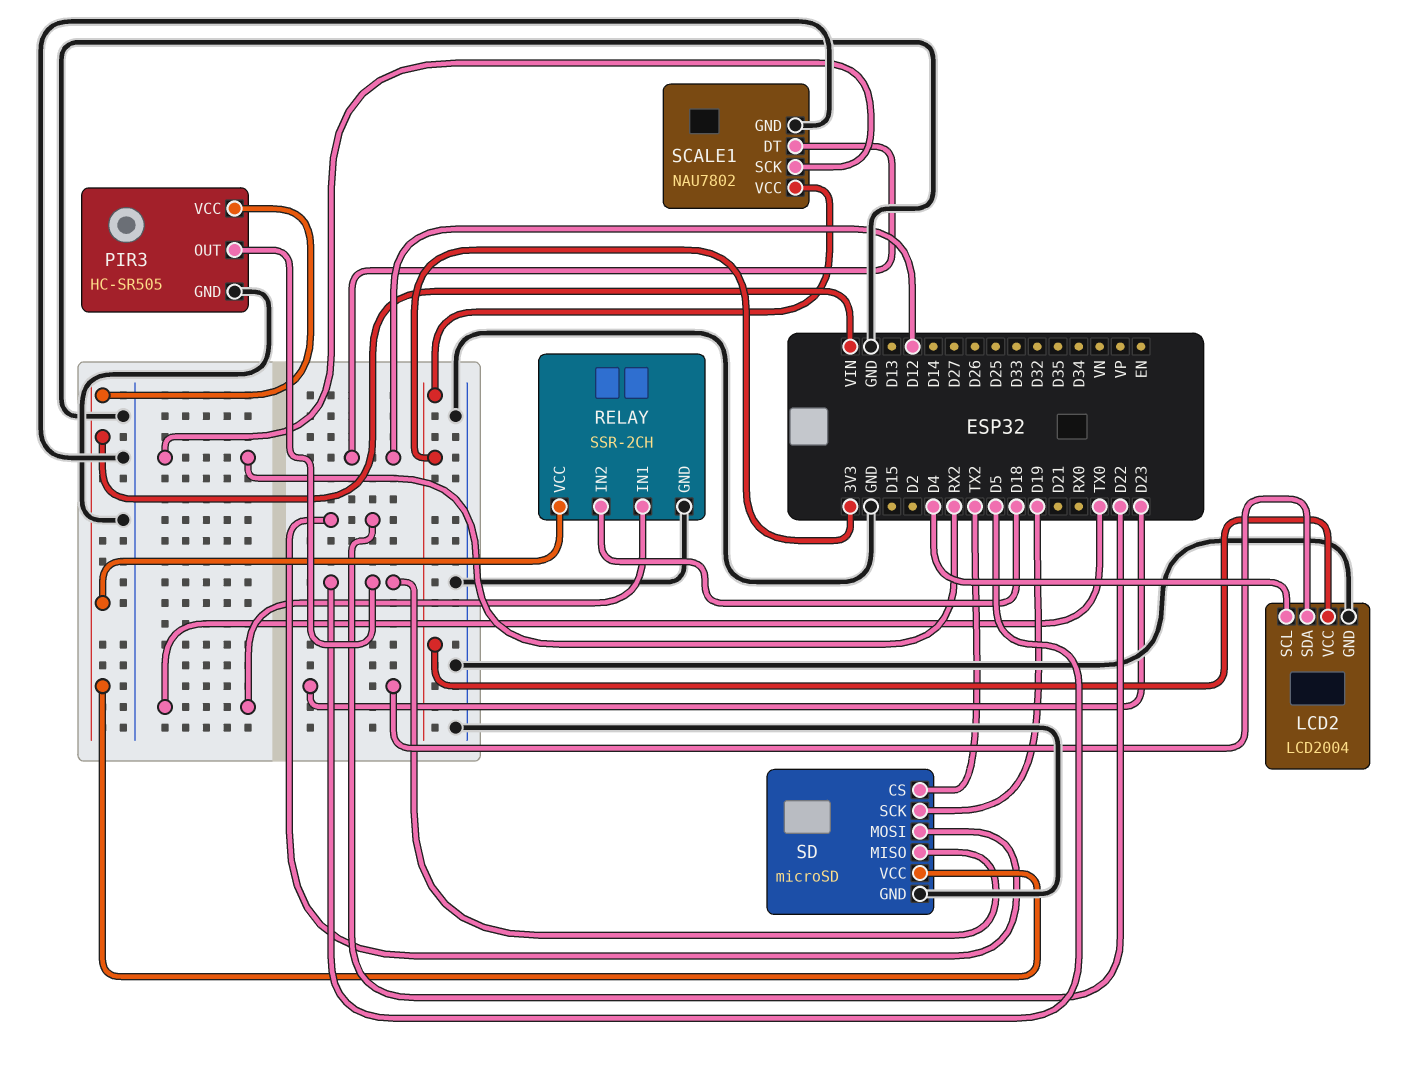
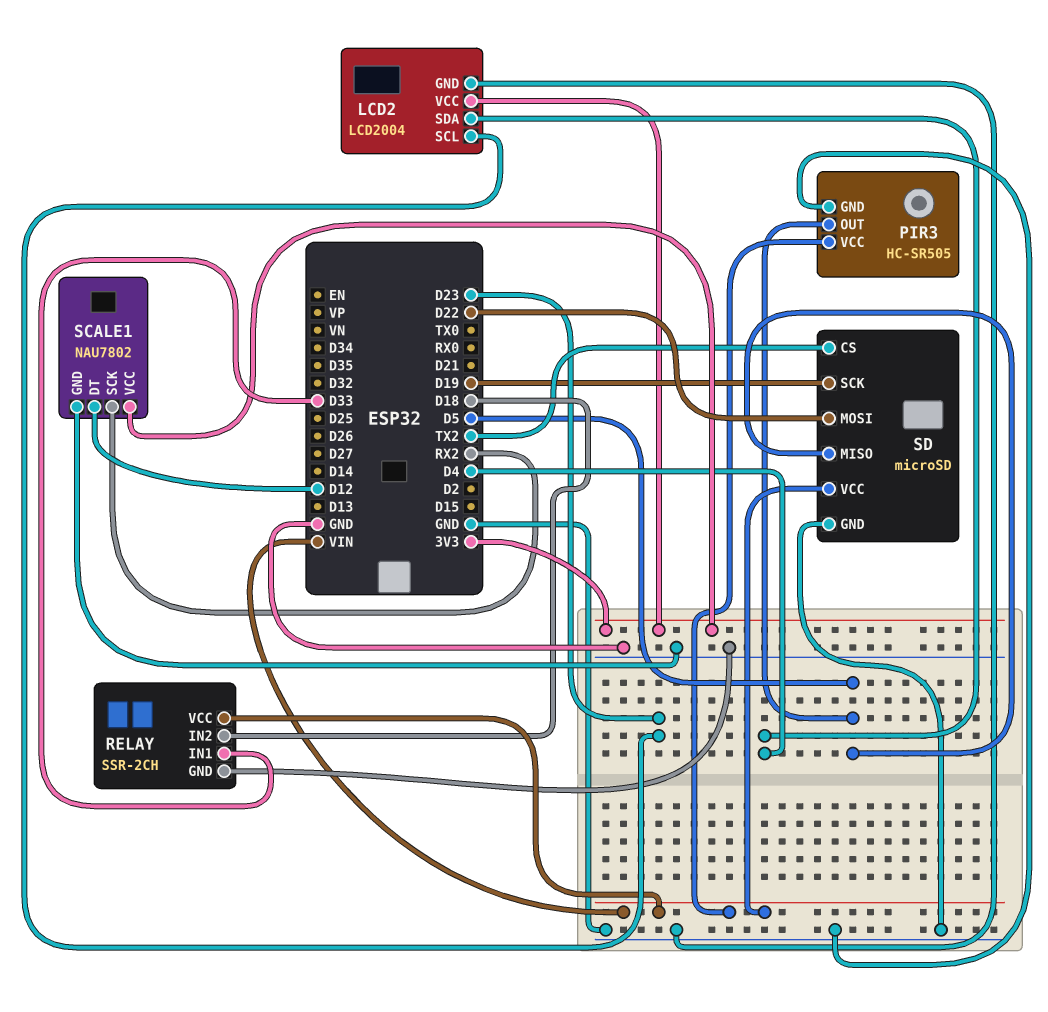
LCD2 pin SCL: D4 -> D23
LCD2 pin SDA: D23 -> D4
RELAY pin IN1: TX0 -> D33

